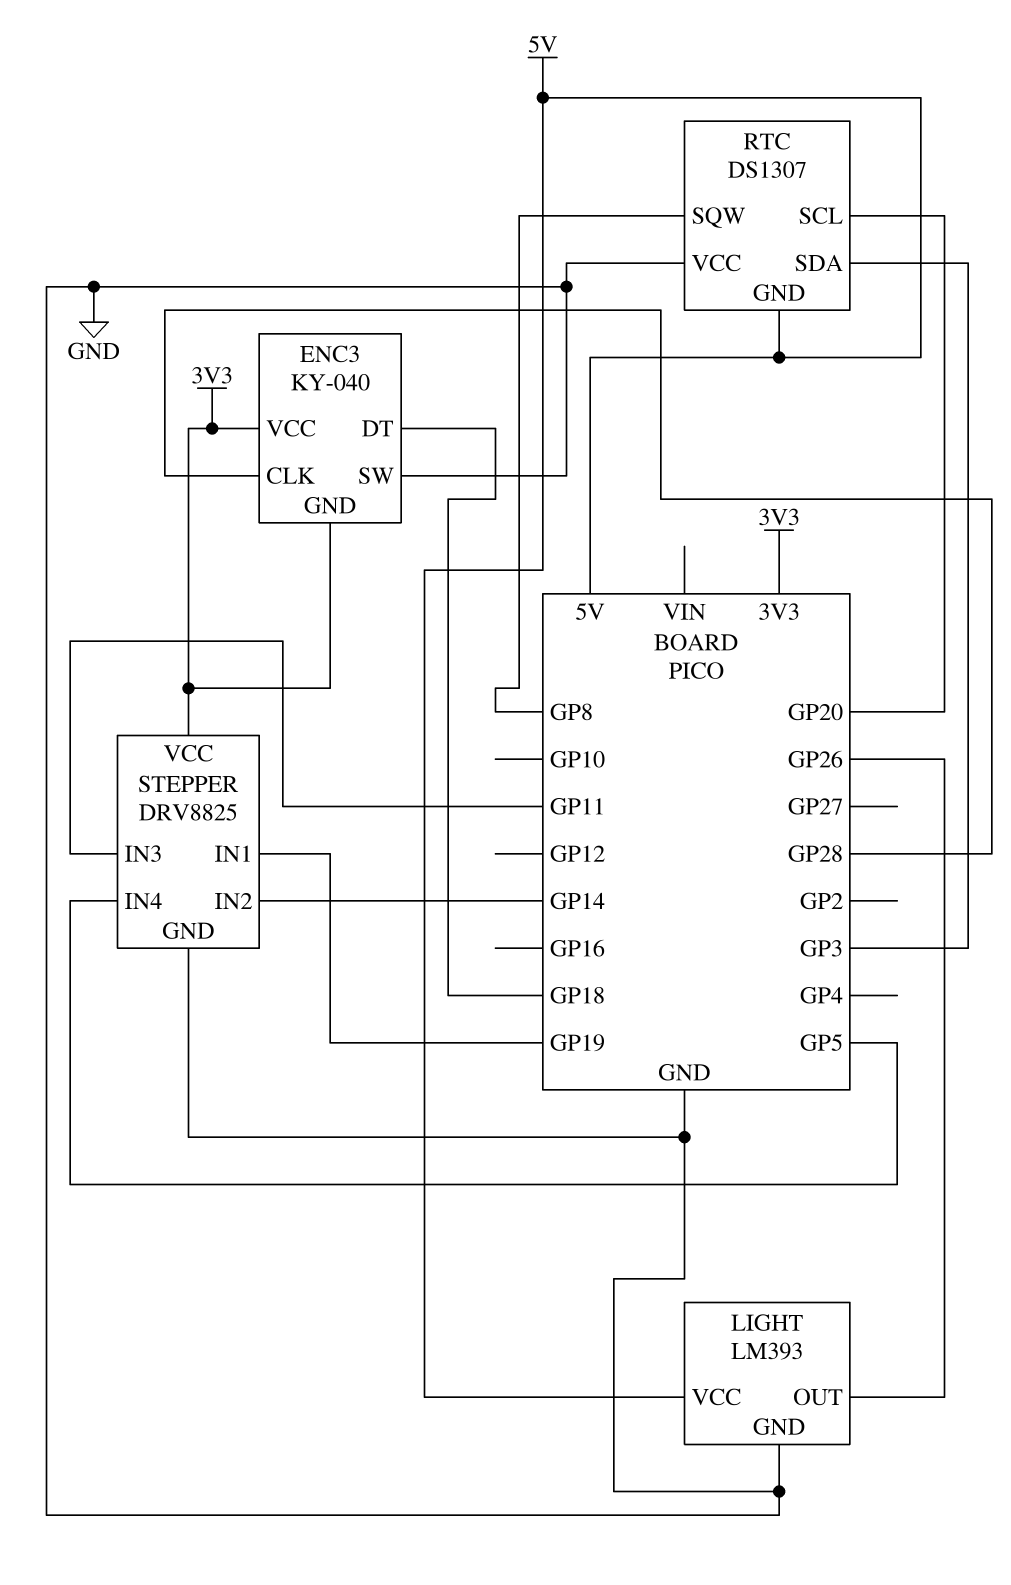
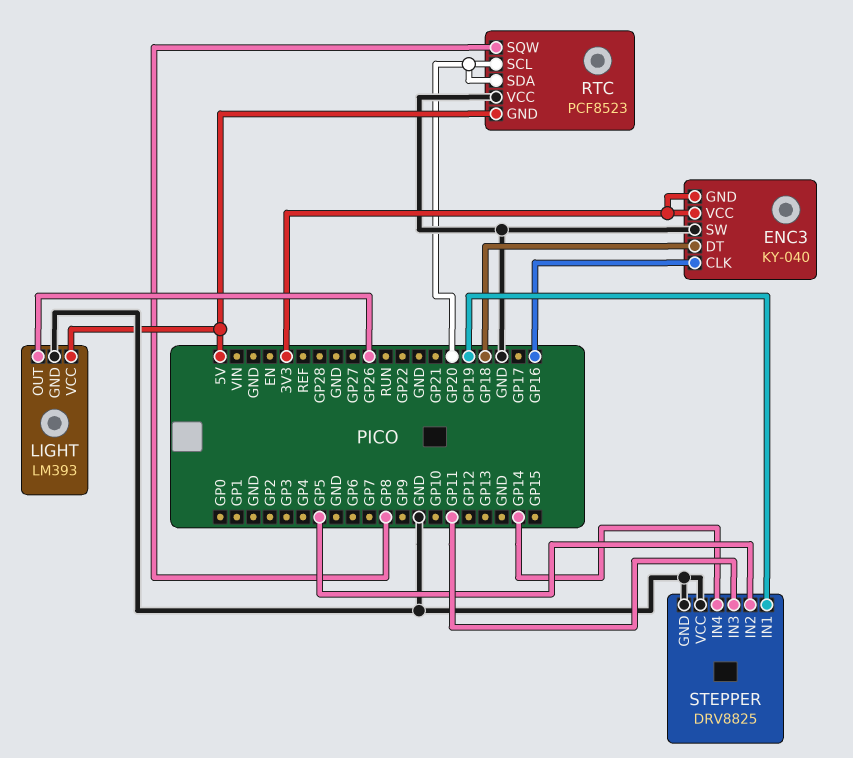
ENC3 pin CLK: GP28 -> GP16
RTC: DS1307 -> PCF8523
RTC pin SDA: GP3 -> GP20
STEPPER pin IN2: GP14 -> GP5
STEPPER pin IN4: GP5 -> GP14
STEPPER pin VCC: 3V3 -> GND

